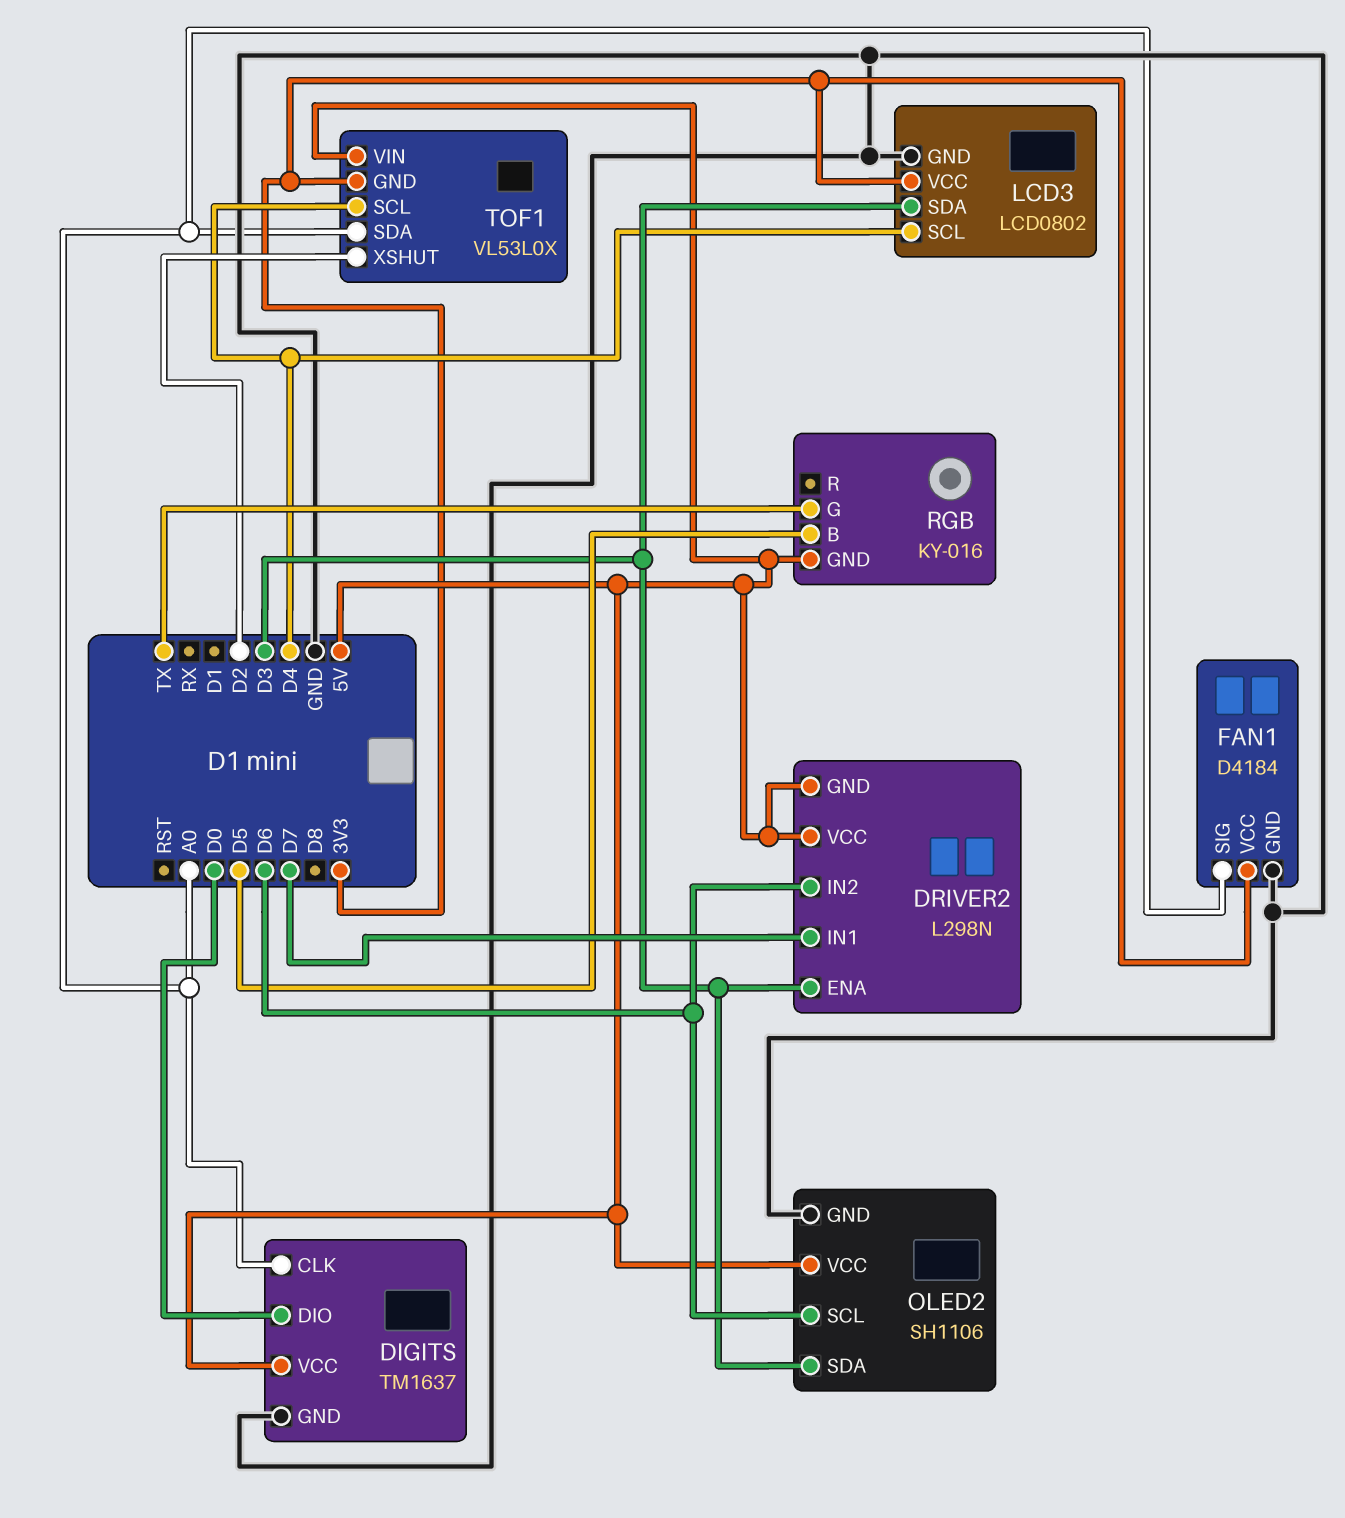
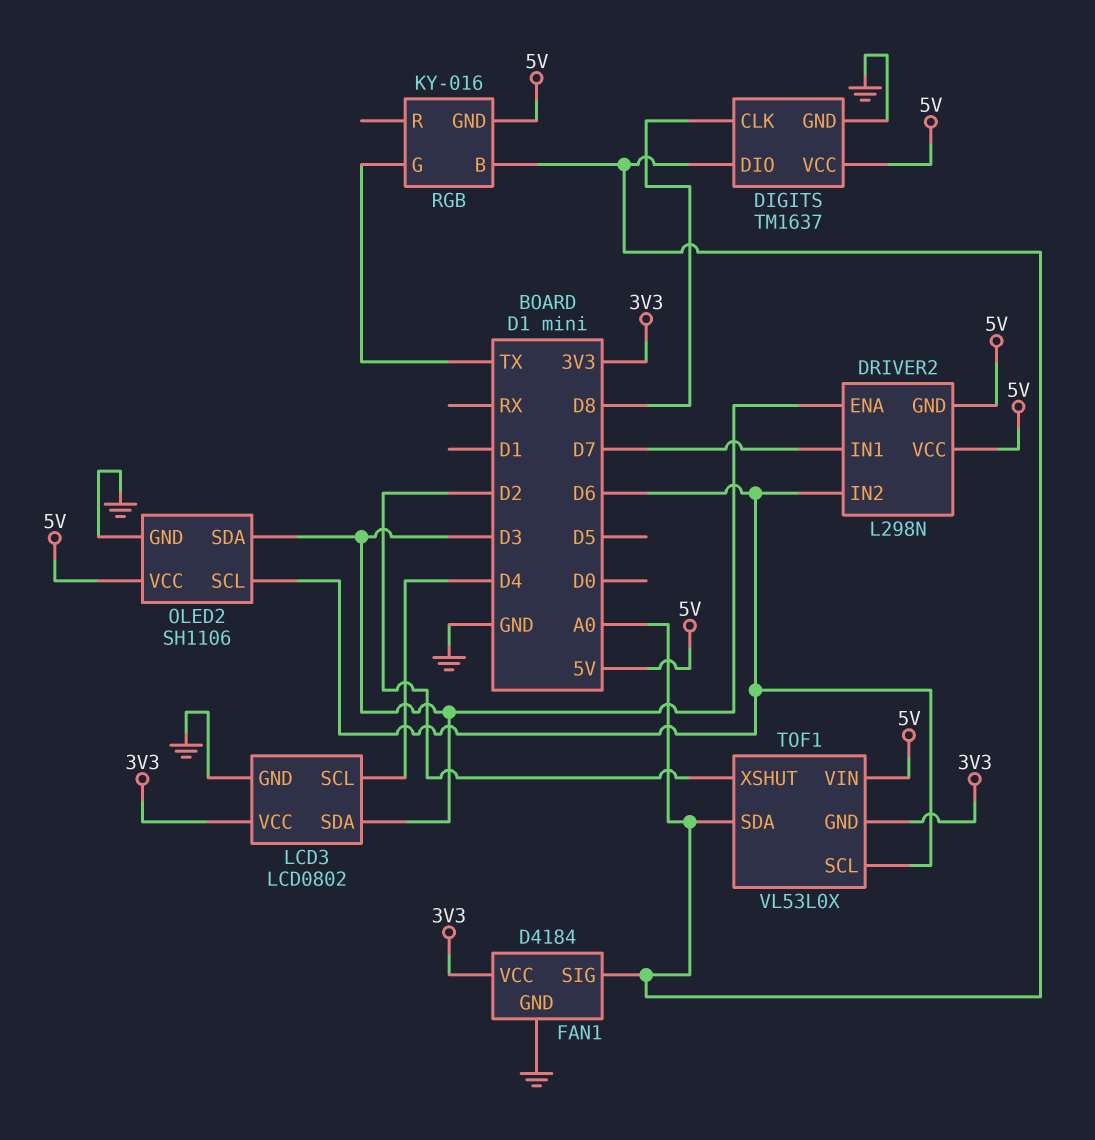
DIGITS pin CLK: A0 -> D8
DIGITS pin DIO: D0 -> A0
RGB pin B: D5 -> A0
TOF1 pin SCL: D4 -> D6

